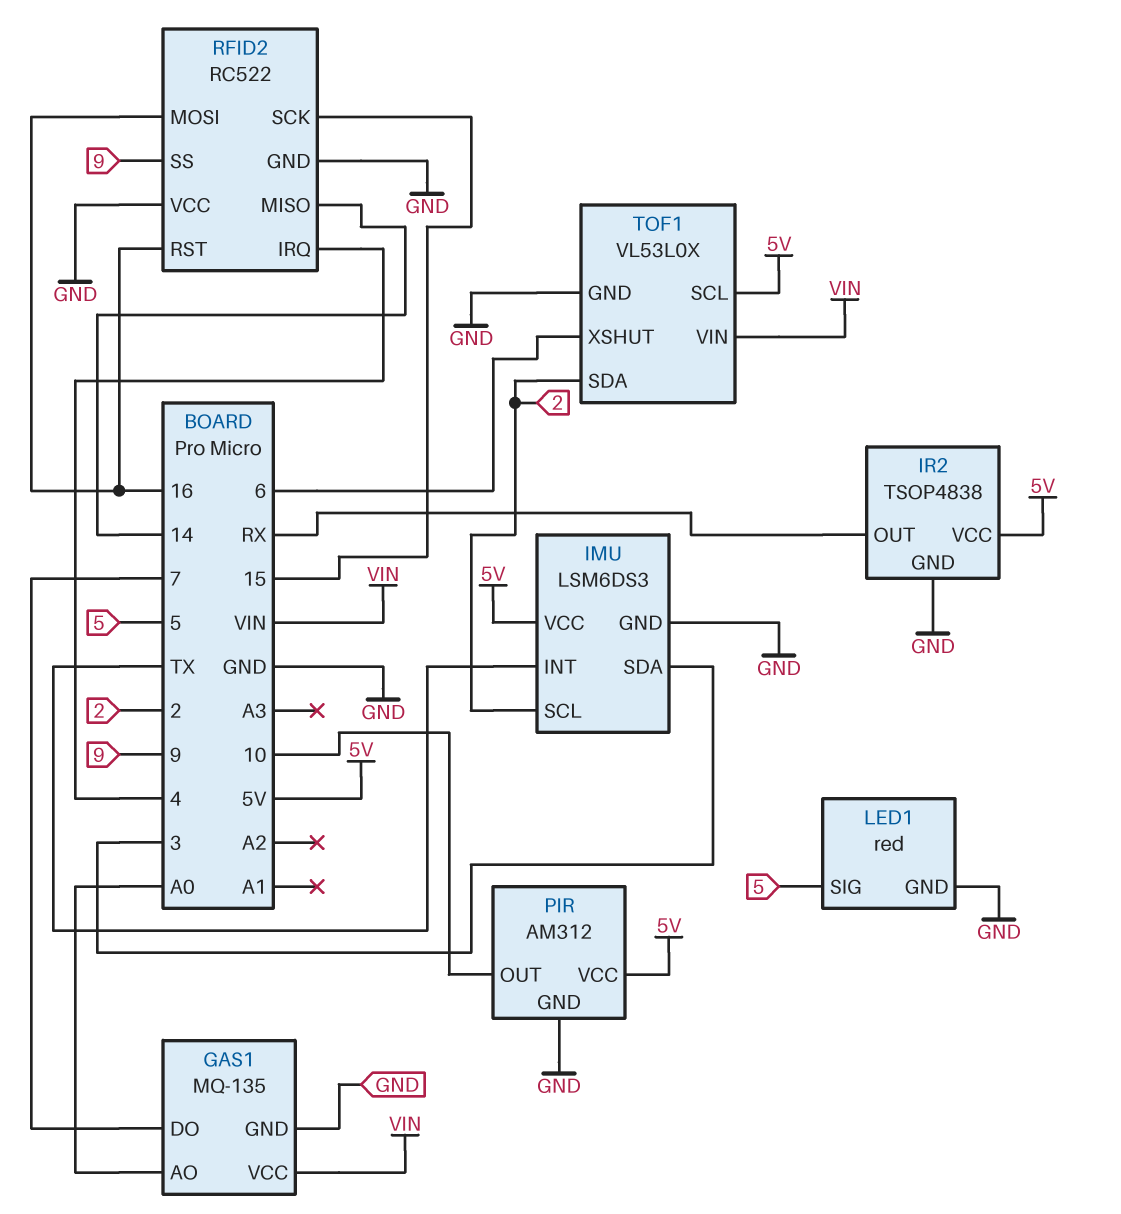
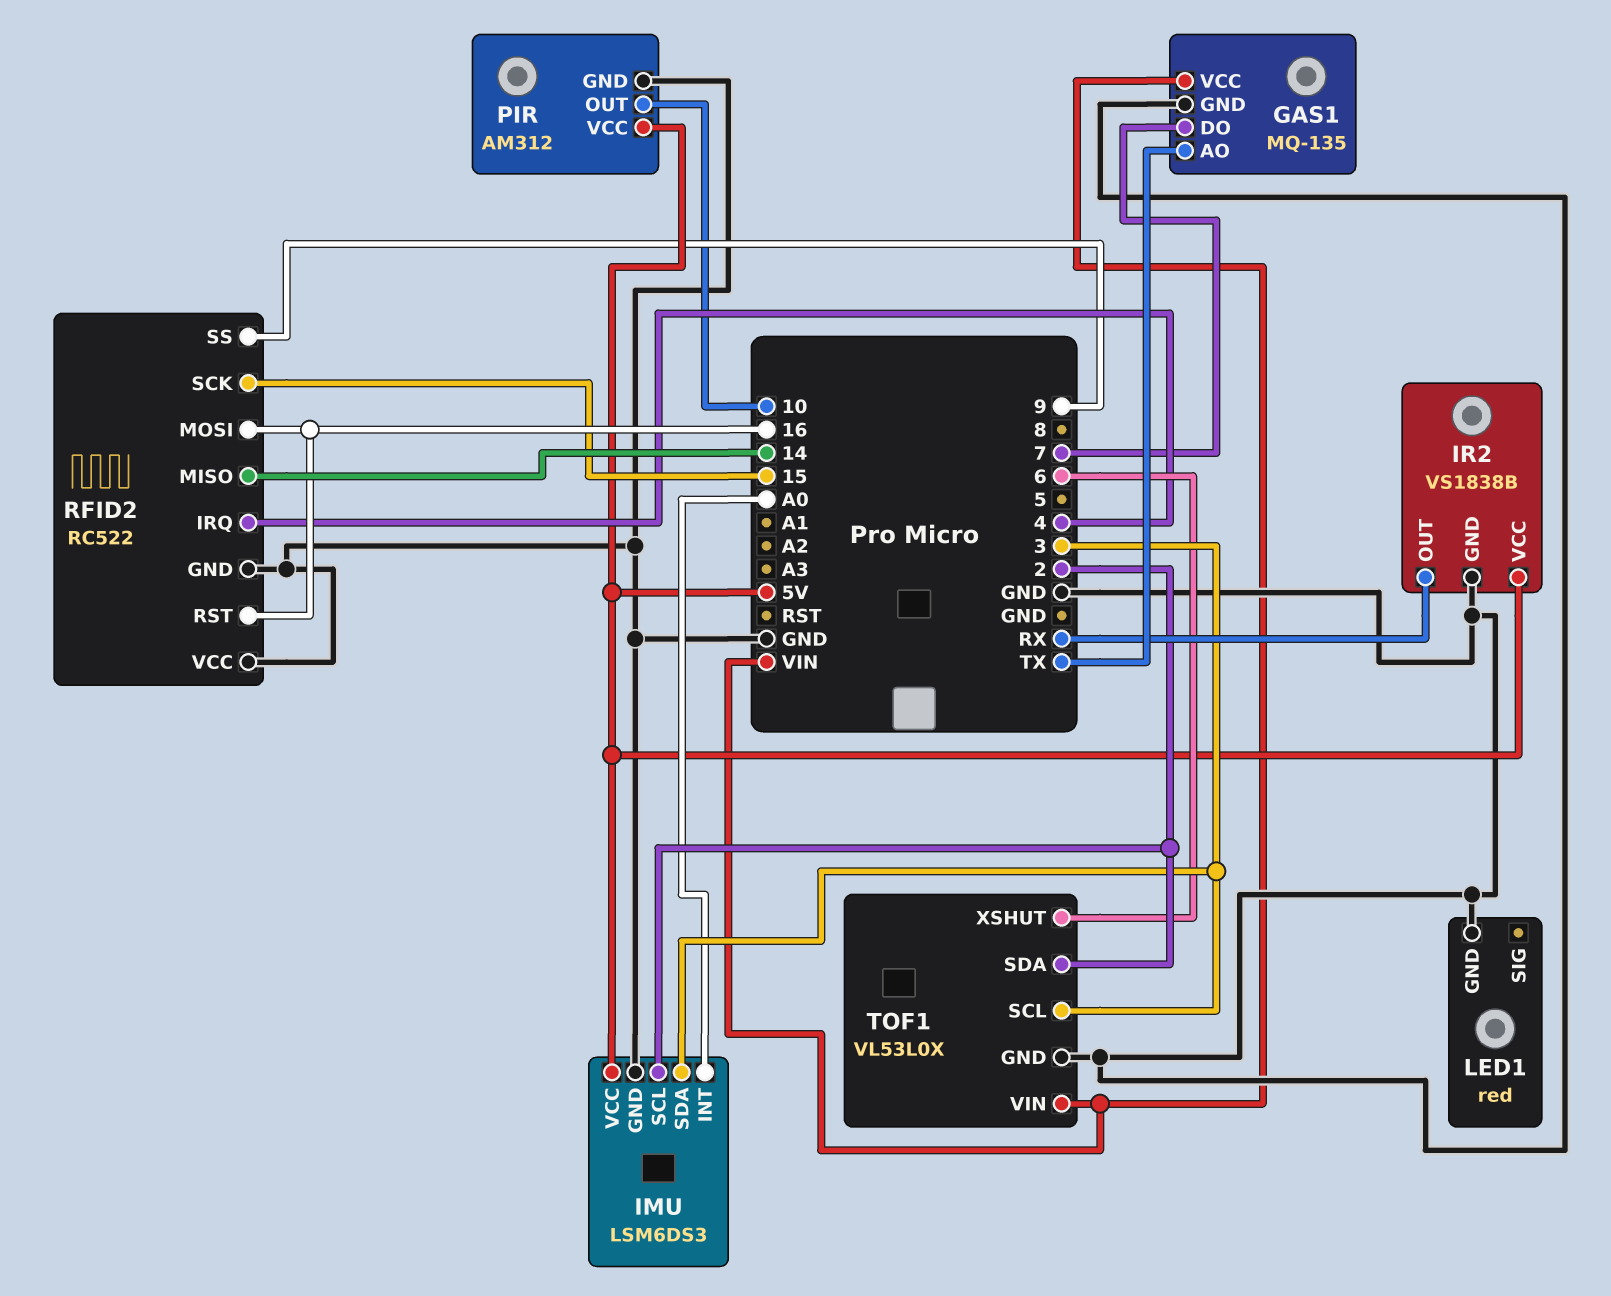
GAS1 pin AO: A0 -> TX
IMU pin INT: TX -> A0
IR2: TSOP4838 -> VS1838B
LED1 pin SIG: 5 -> none
TOF1 pin SCL: 5V -> 3

